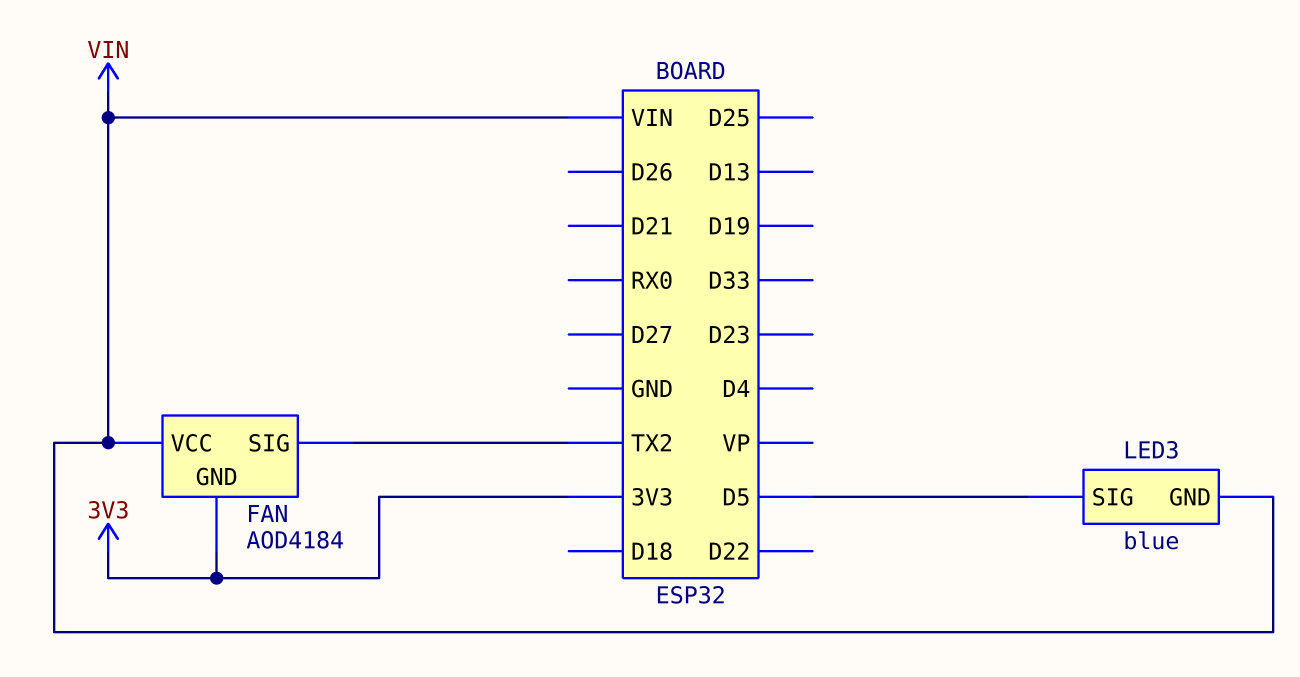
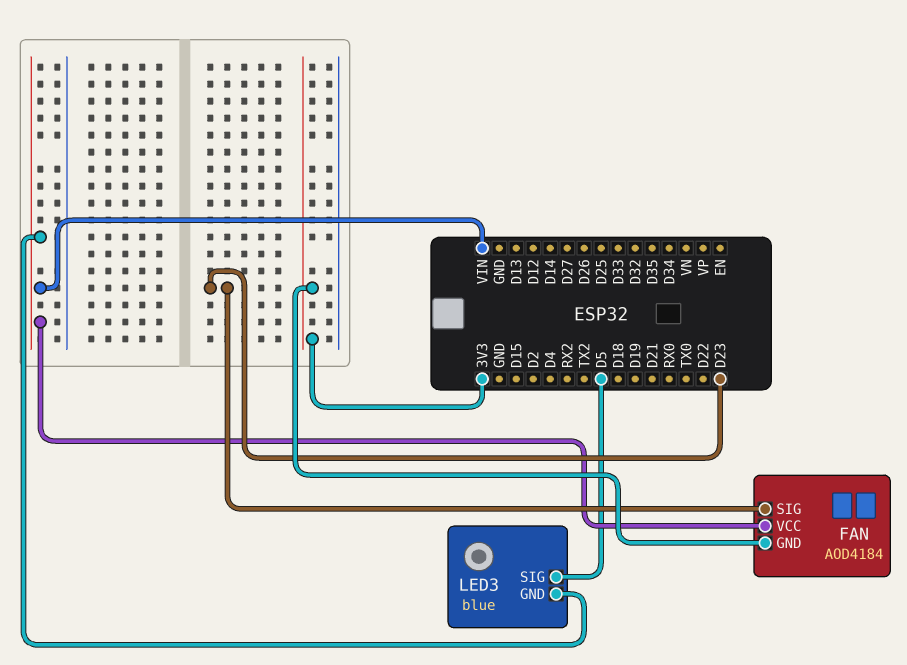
FAN pin SIG: TX2 -> D23

